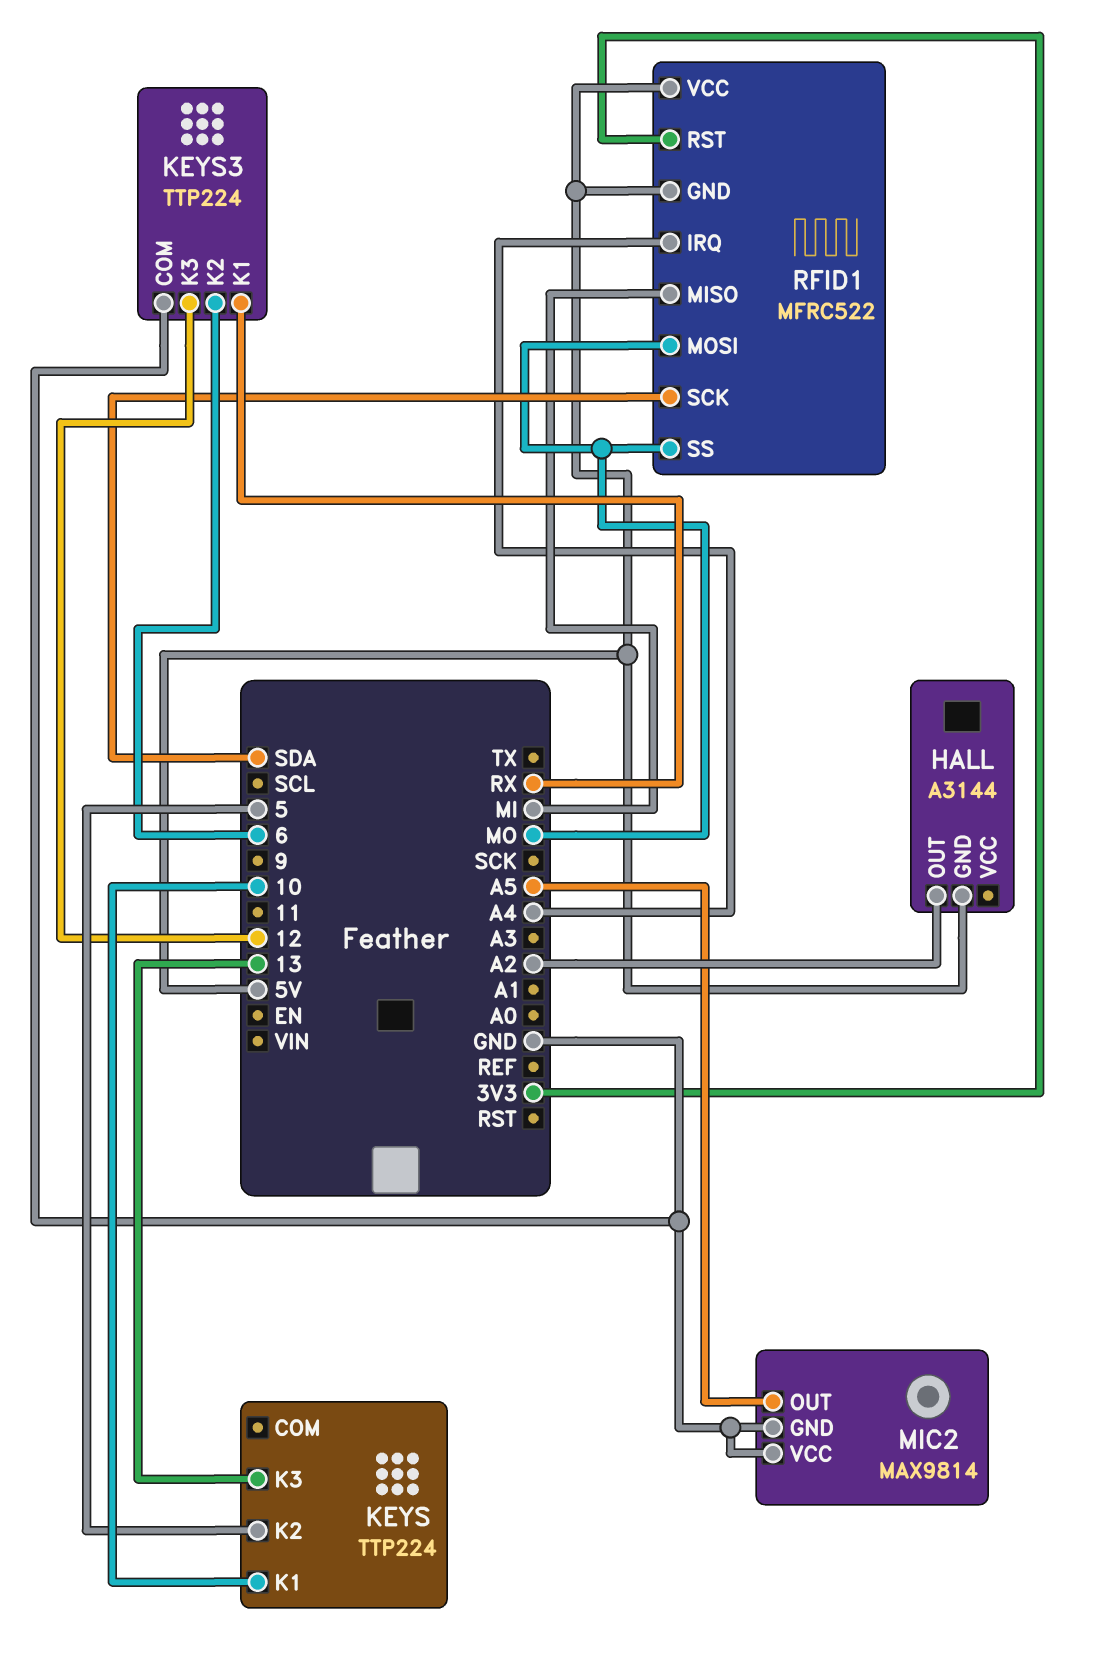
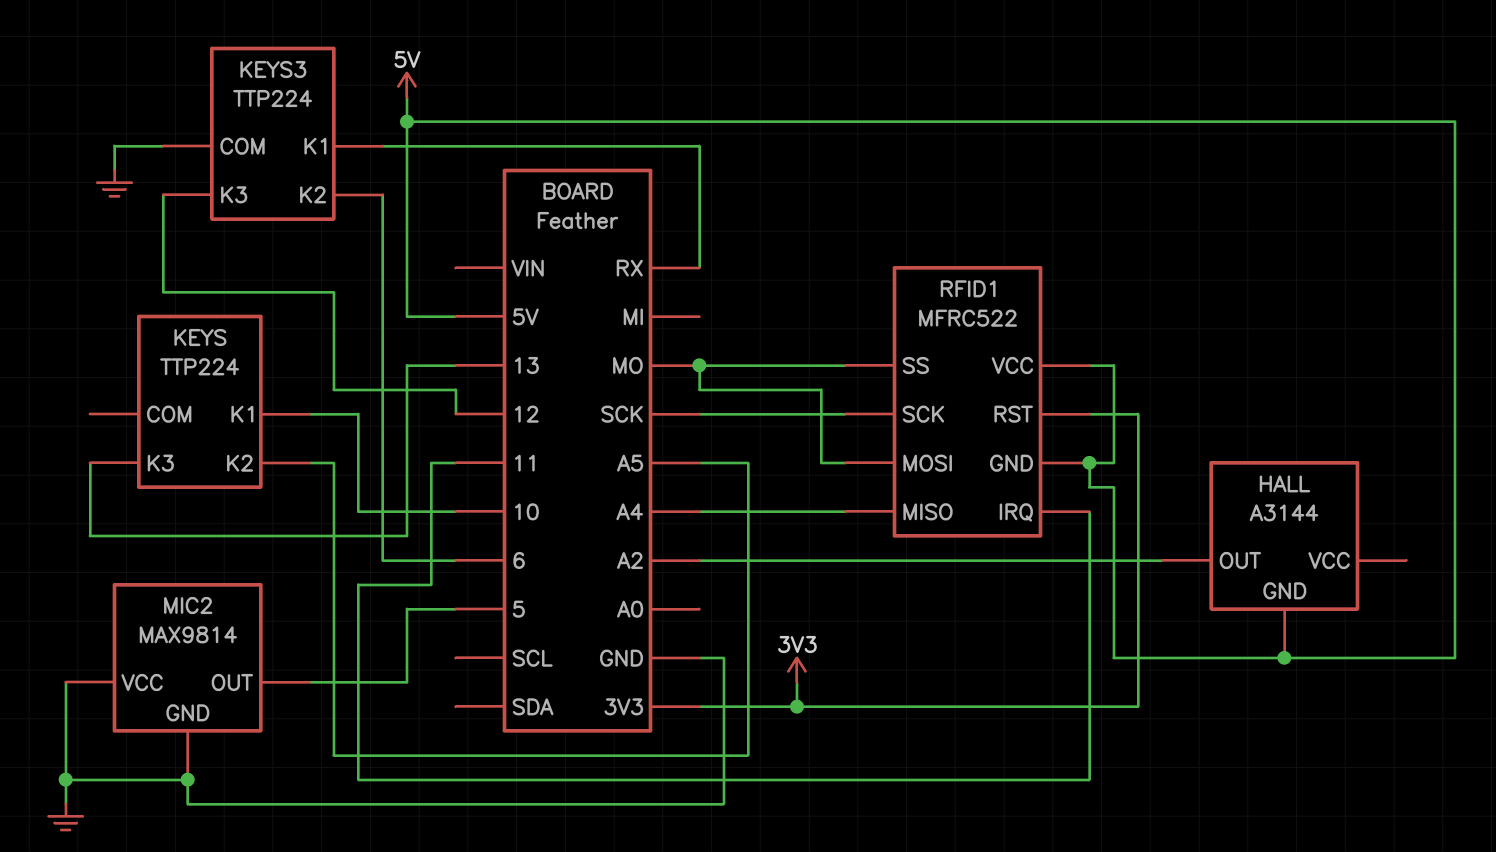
KEYS pin K2: 5 -> A5
MIC2 pin OUT: A5 -> 5
RFID1 pin IRQ: A4 -> 11
RFID1 pin MISO: MI -> A4
RFID1 pin SCK: SDA -> SCK

